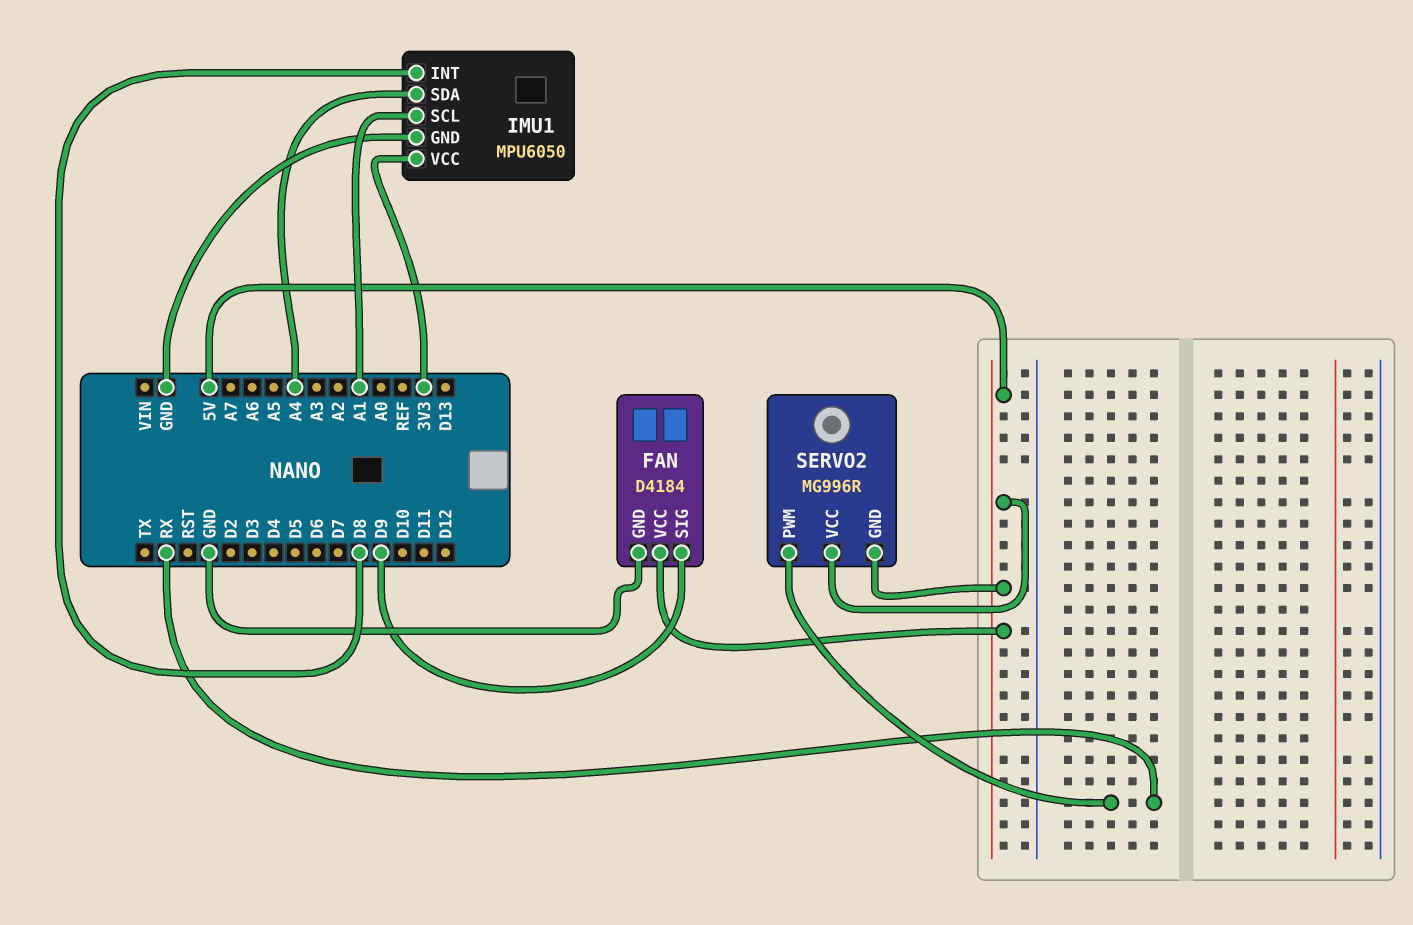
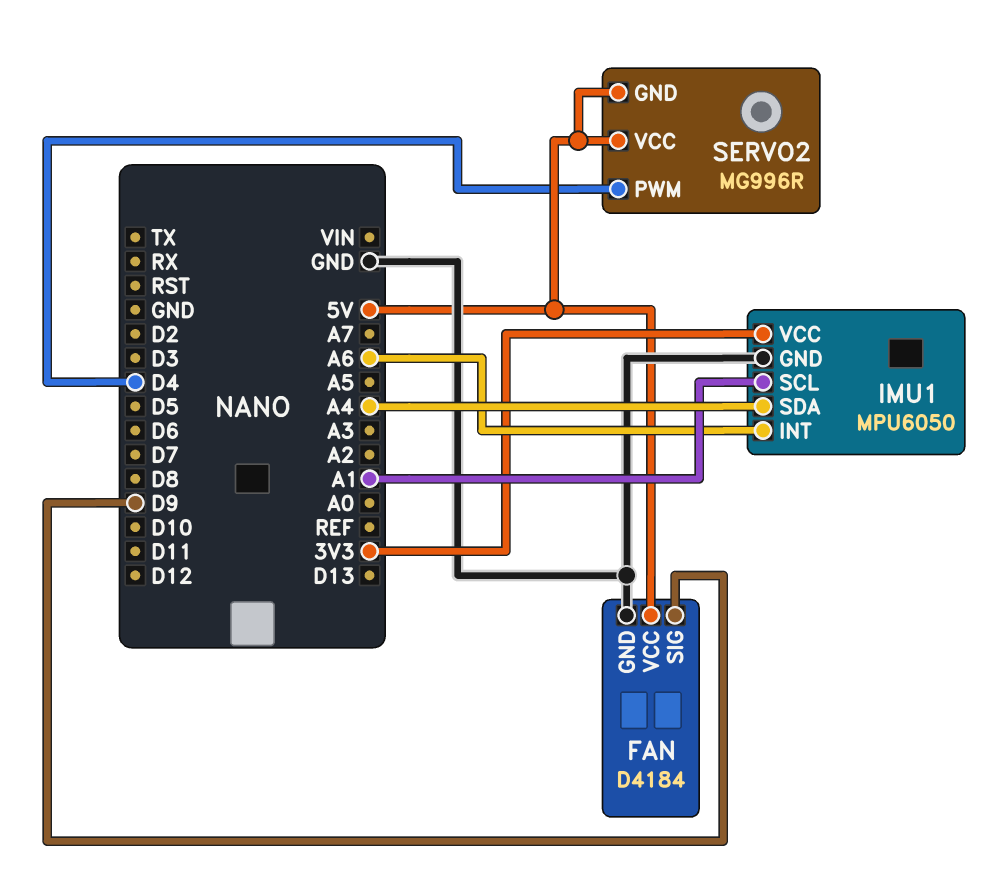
IMU1 pin INT: D8 -> A6
SERVO2 pin PWM: RX -> D4

